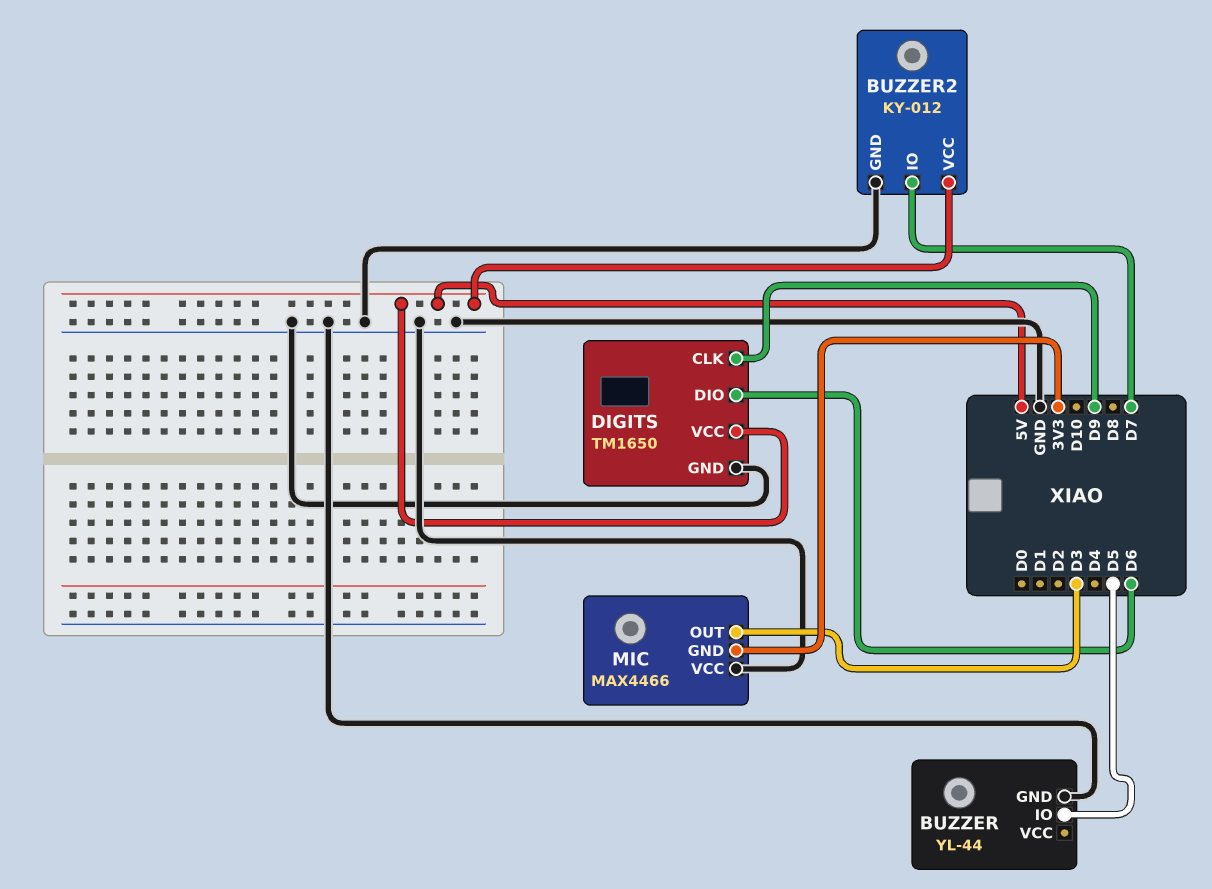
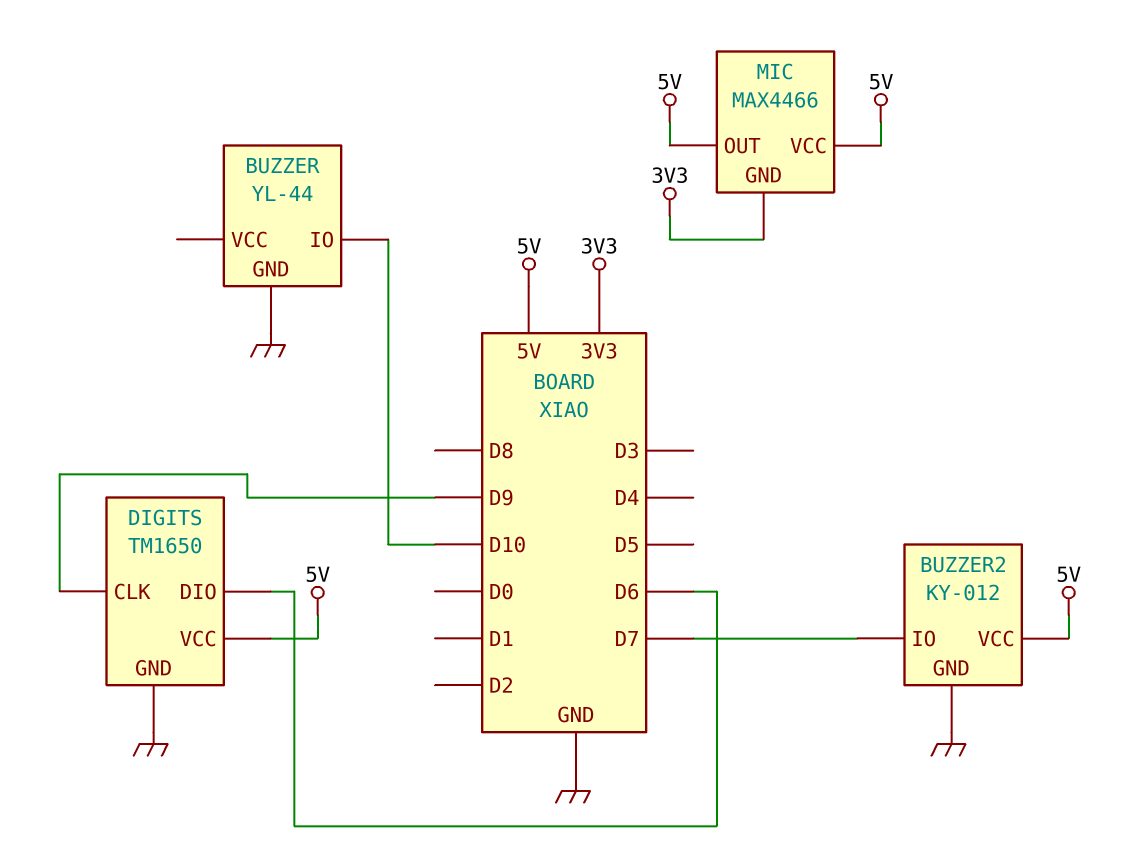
BUZZER pin IO: D5 -> D10
MIC pin OUT: D3 -> 5V
MIC pin VCC: GND -> 5V

